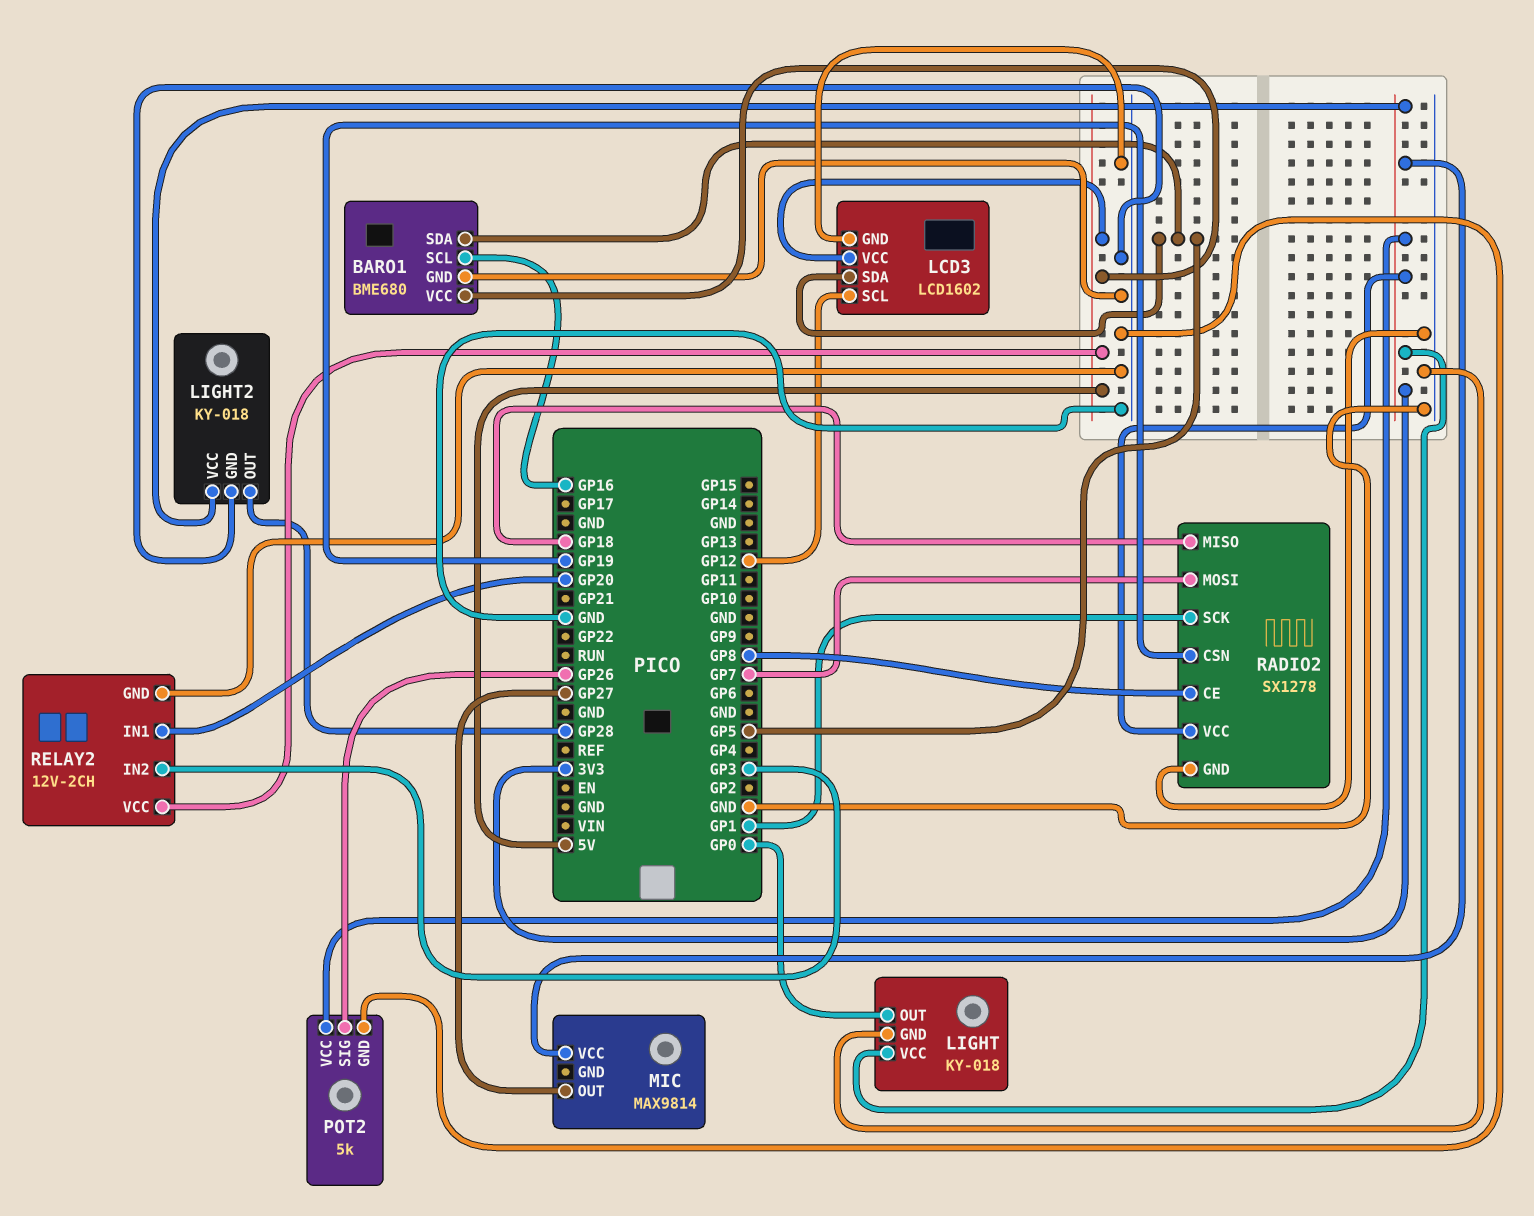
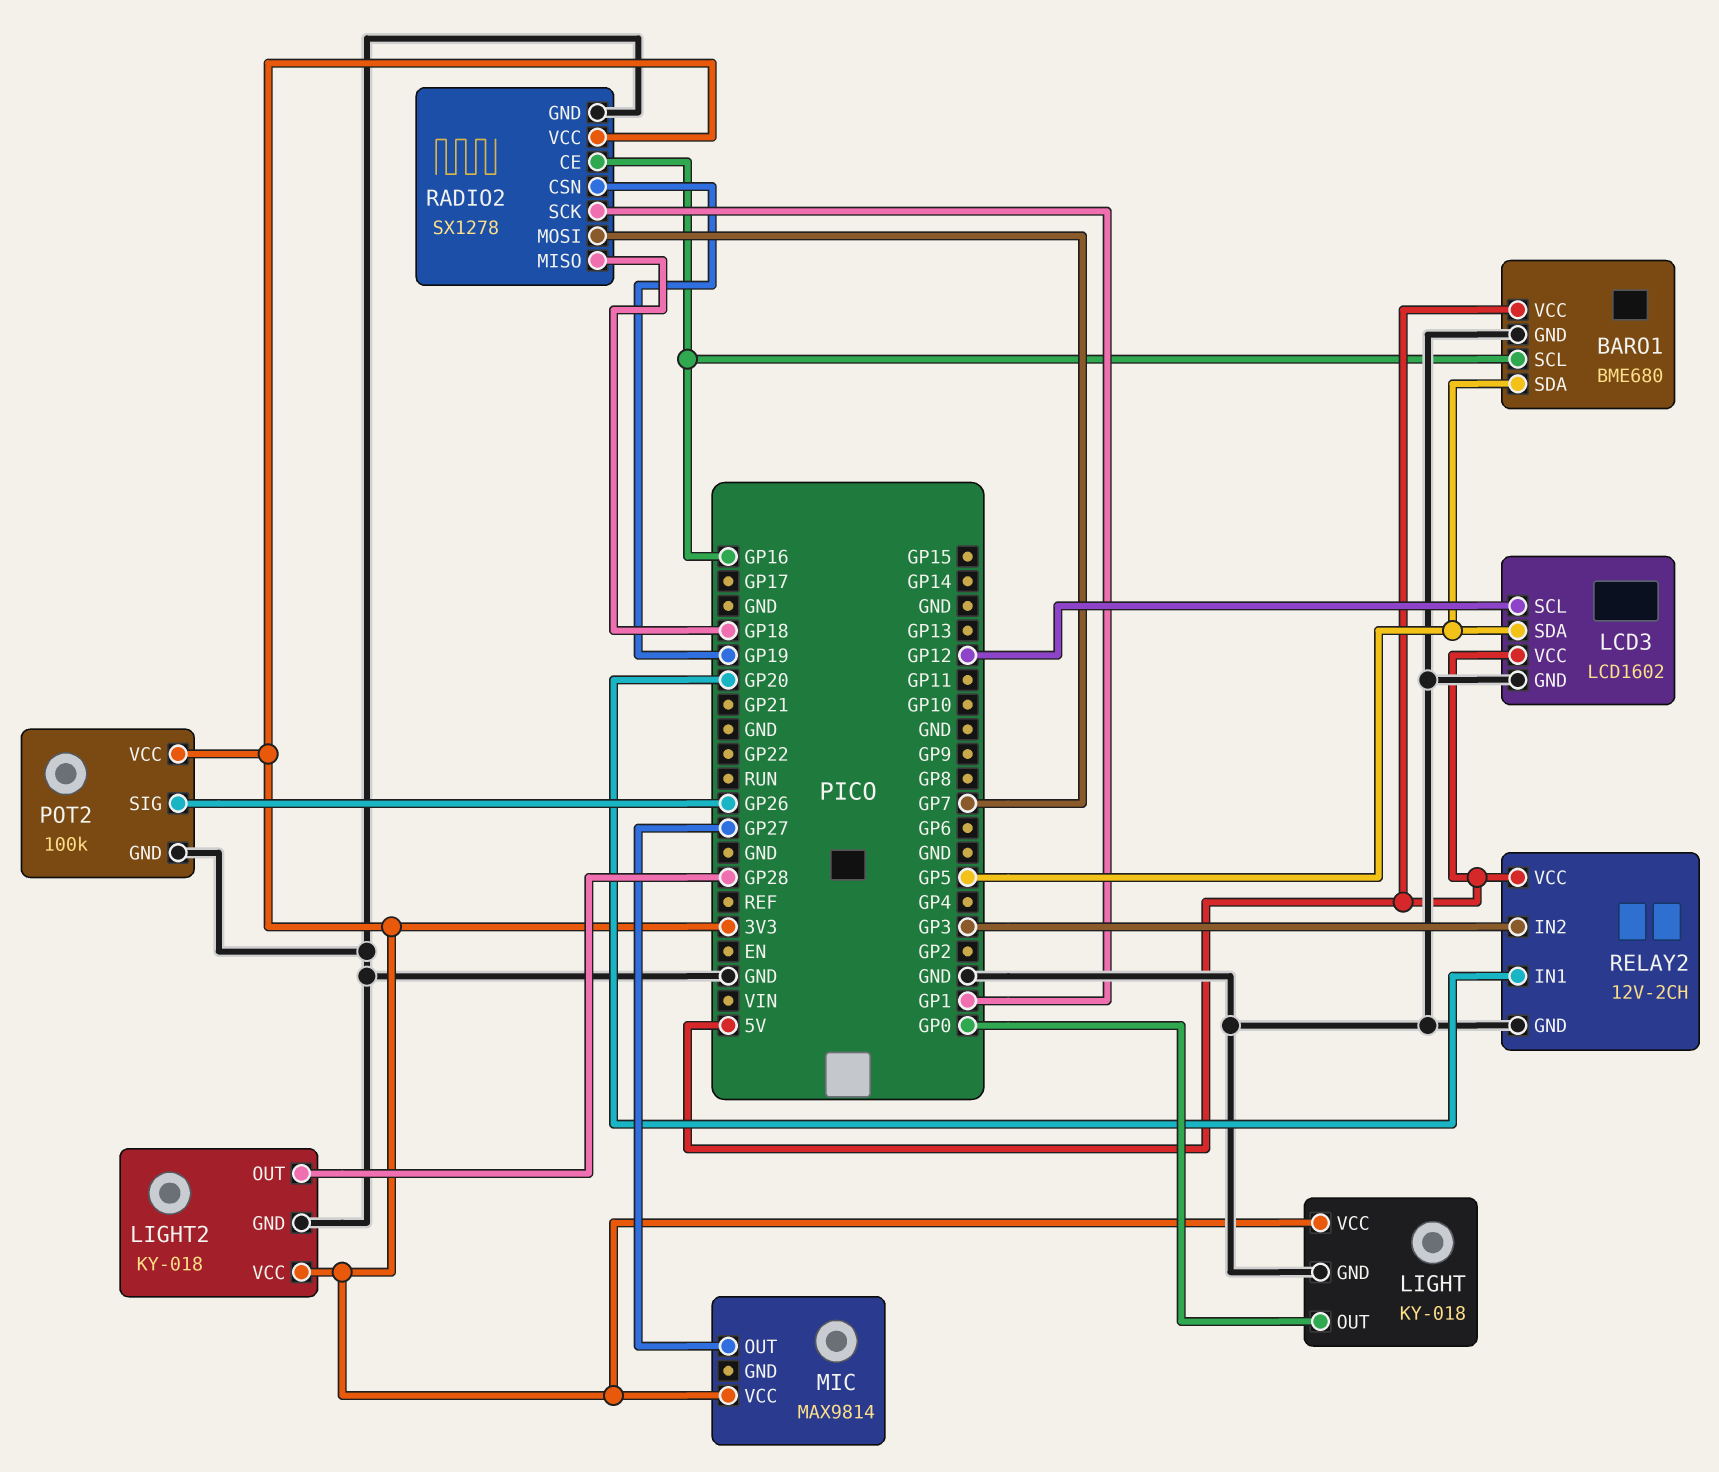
POT2: 5k -> 100k
RADIO2 pin CE: GP8 -> GP16

